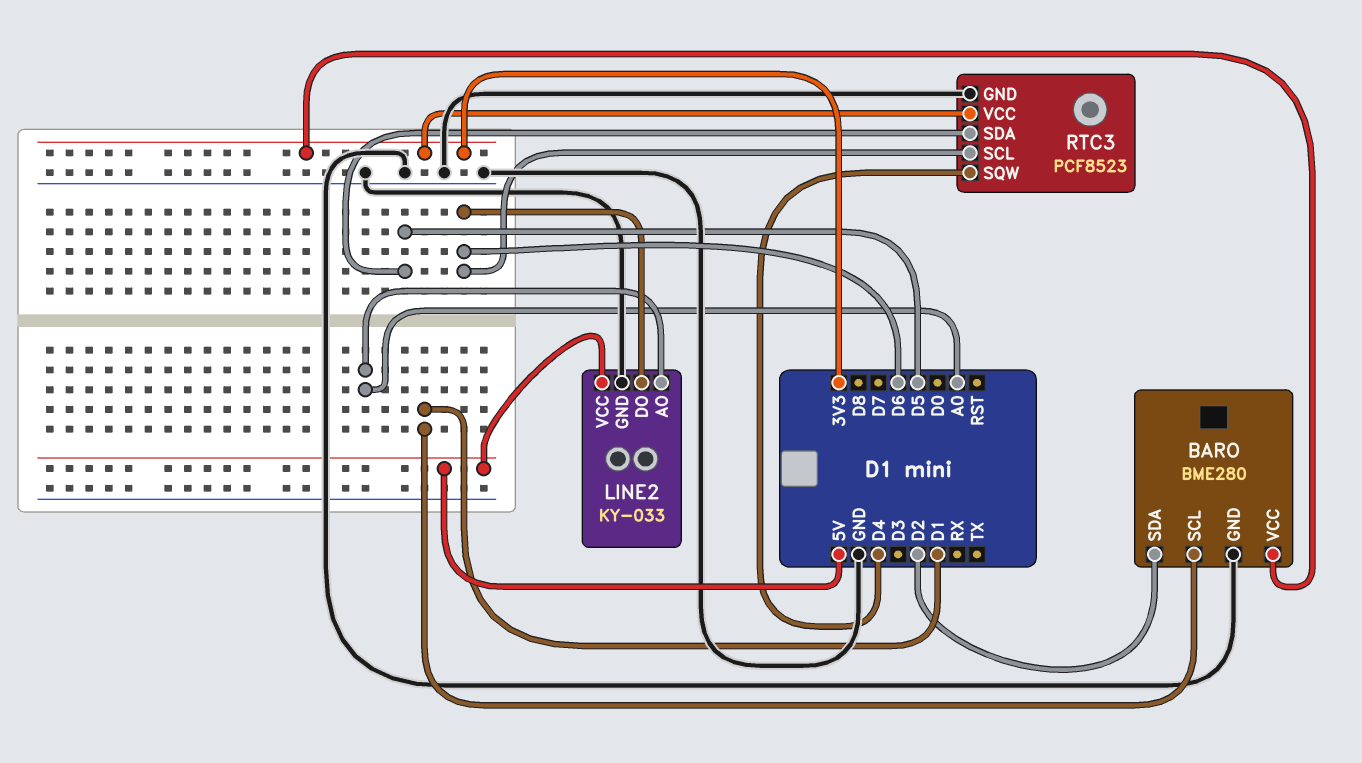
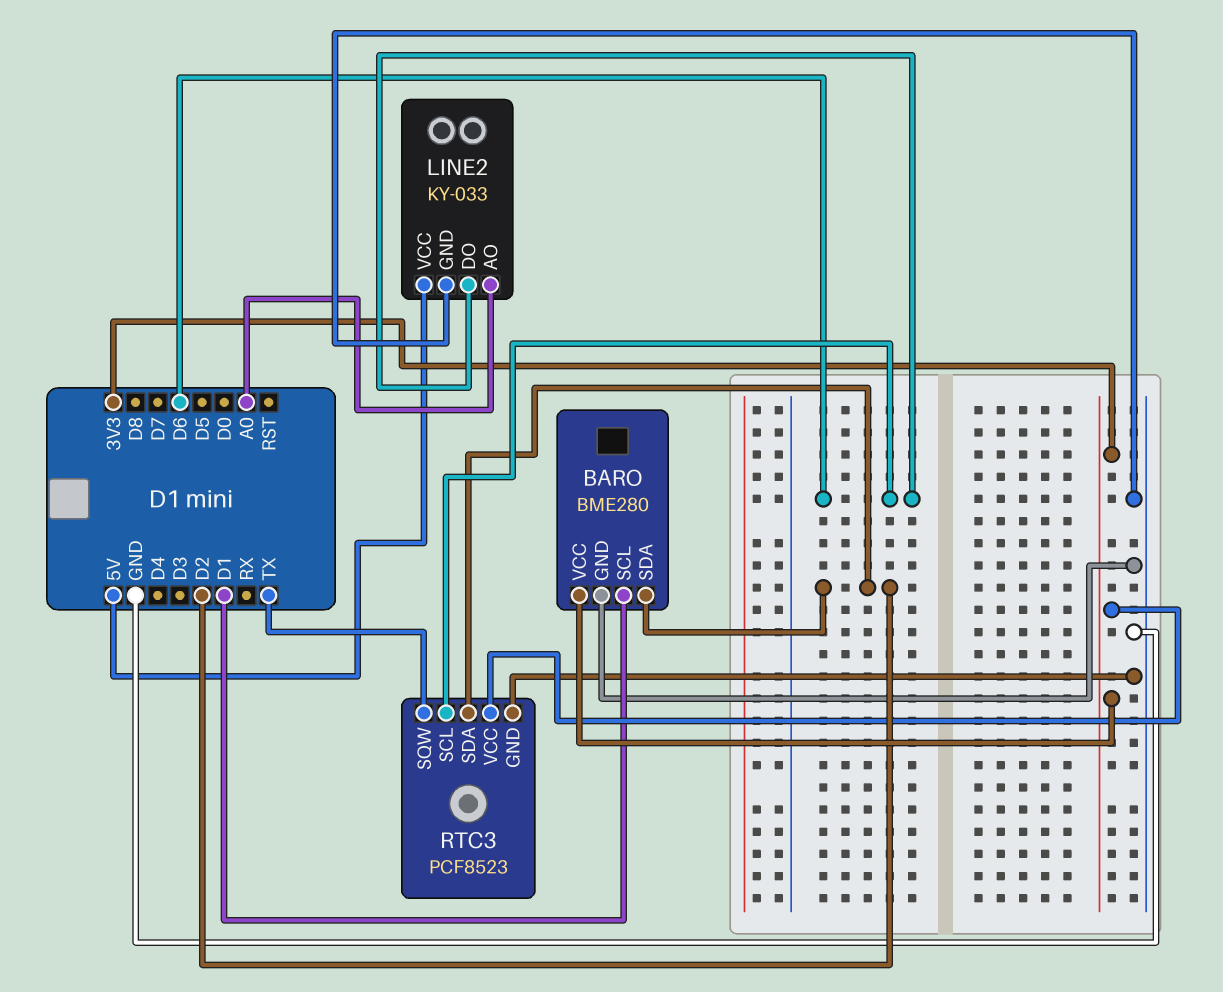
RTC3 pin SDA: D5 -> D2
RTC3 pin SQW: D4 -> TX

